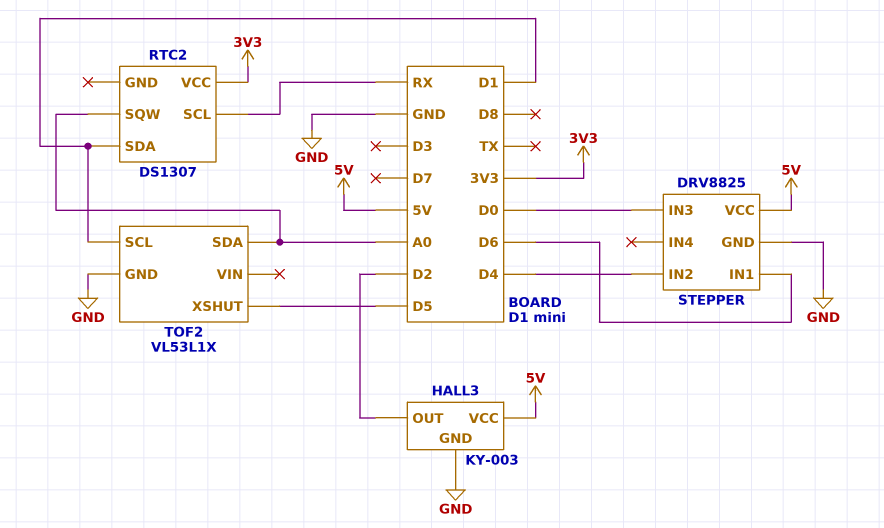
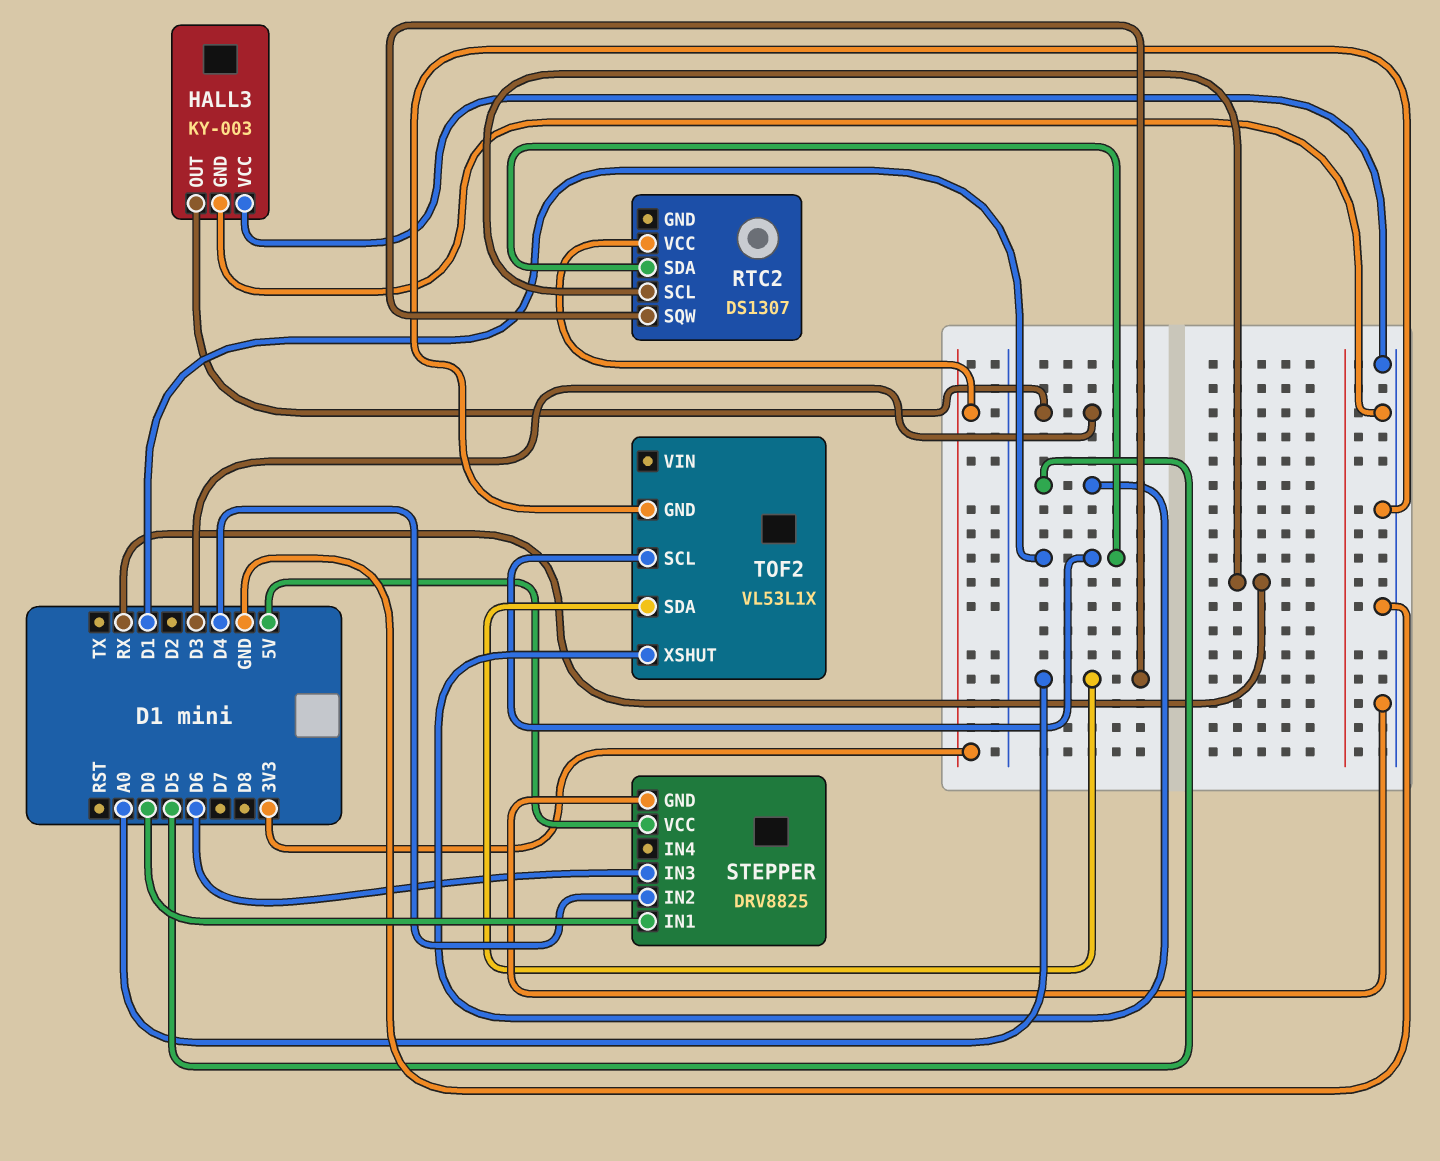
HALL3 pin OUT: D2 -> D3
HALL3 pin VCC: 5V -> GND
STEPPER pin IN1: D6 -> D0
STEPPER pin IN3: D0 -> D6

